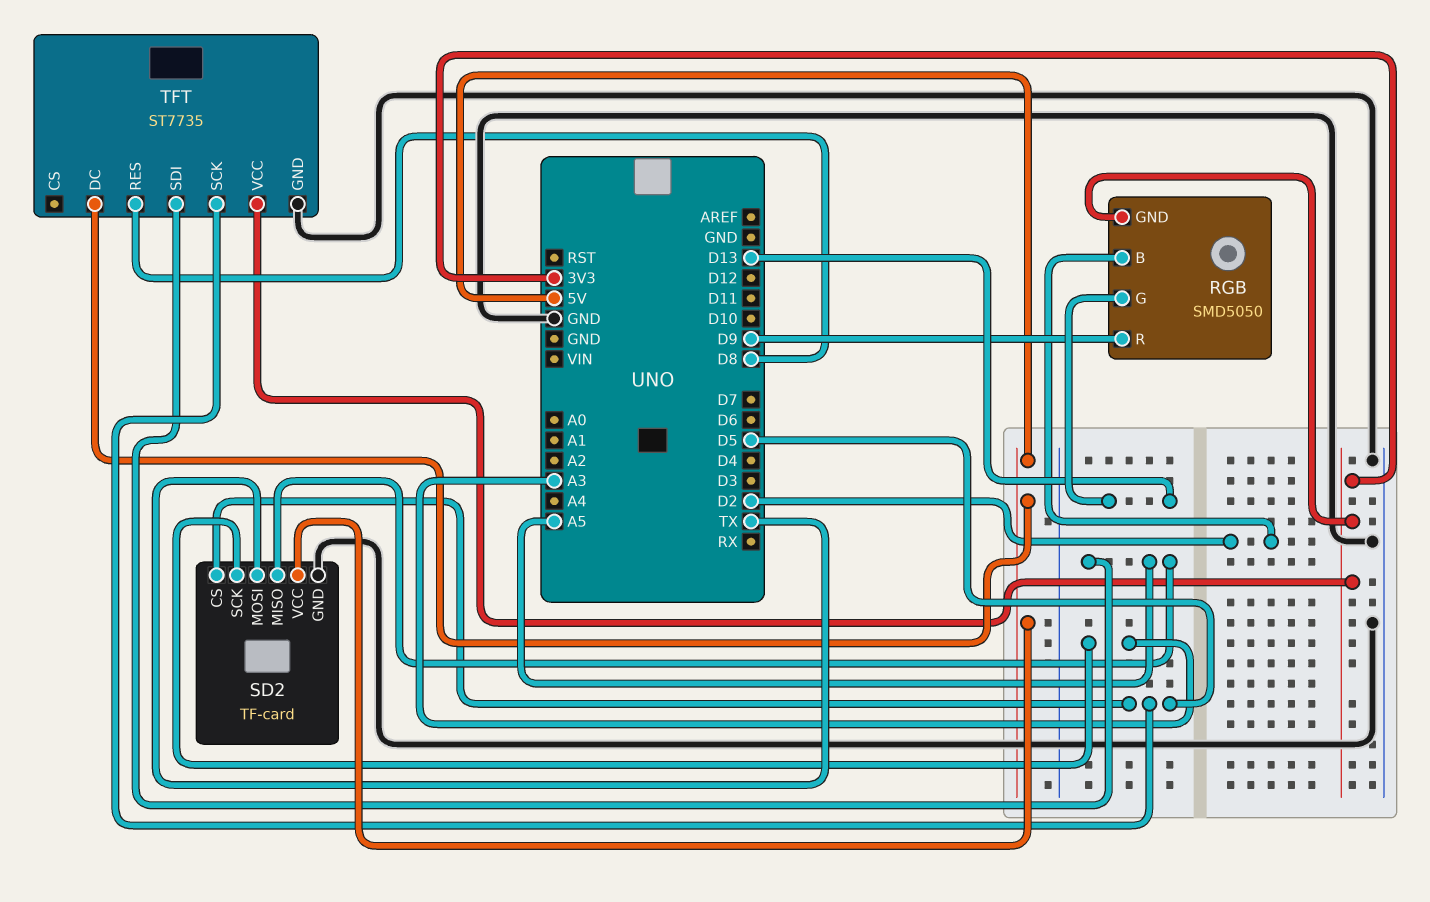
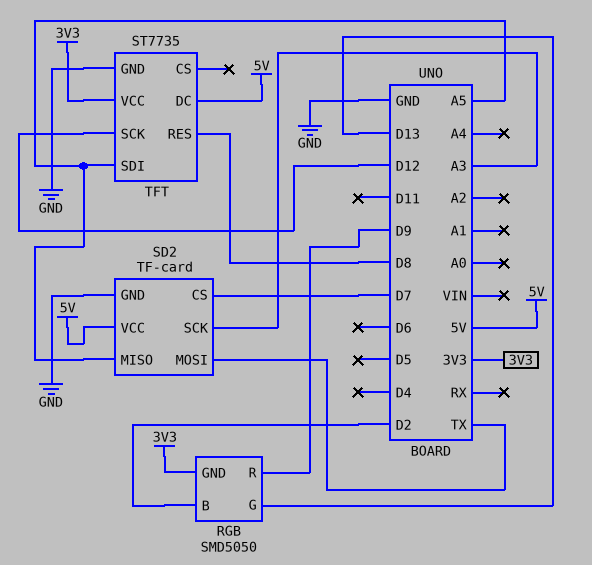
SD2 pin CS: D5 -> D7
TFT pin SCK: D5 -> D12

